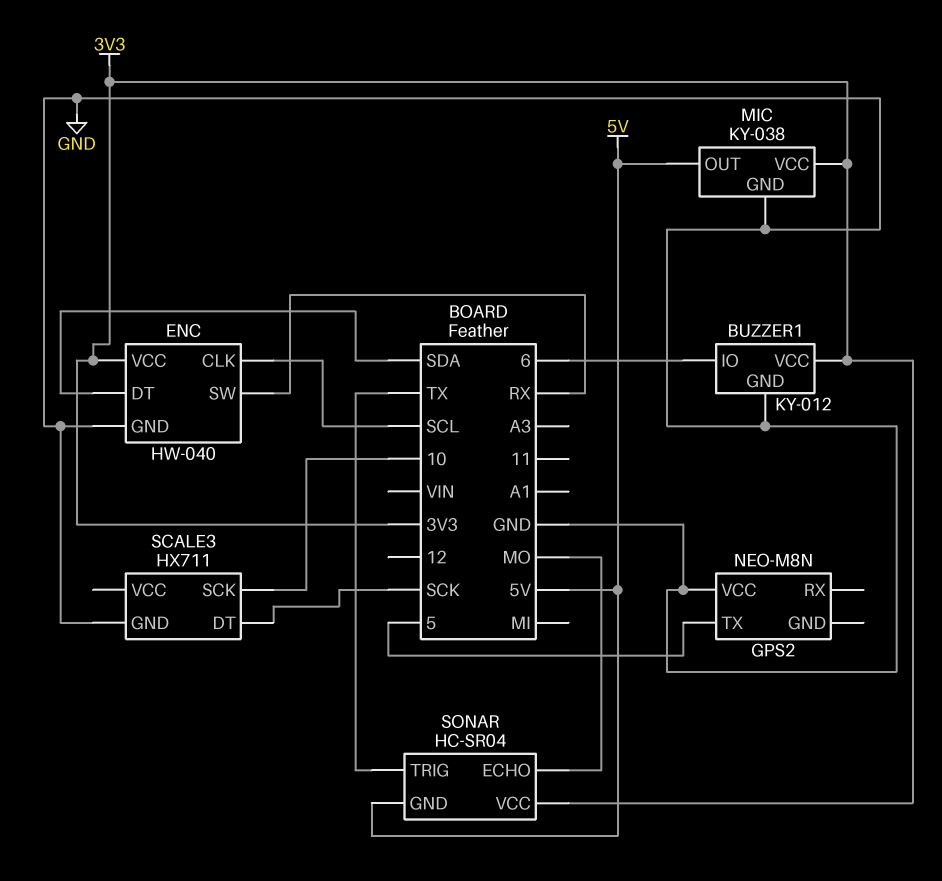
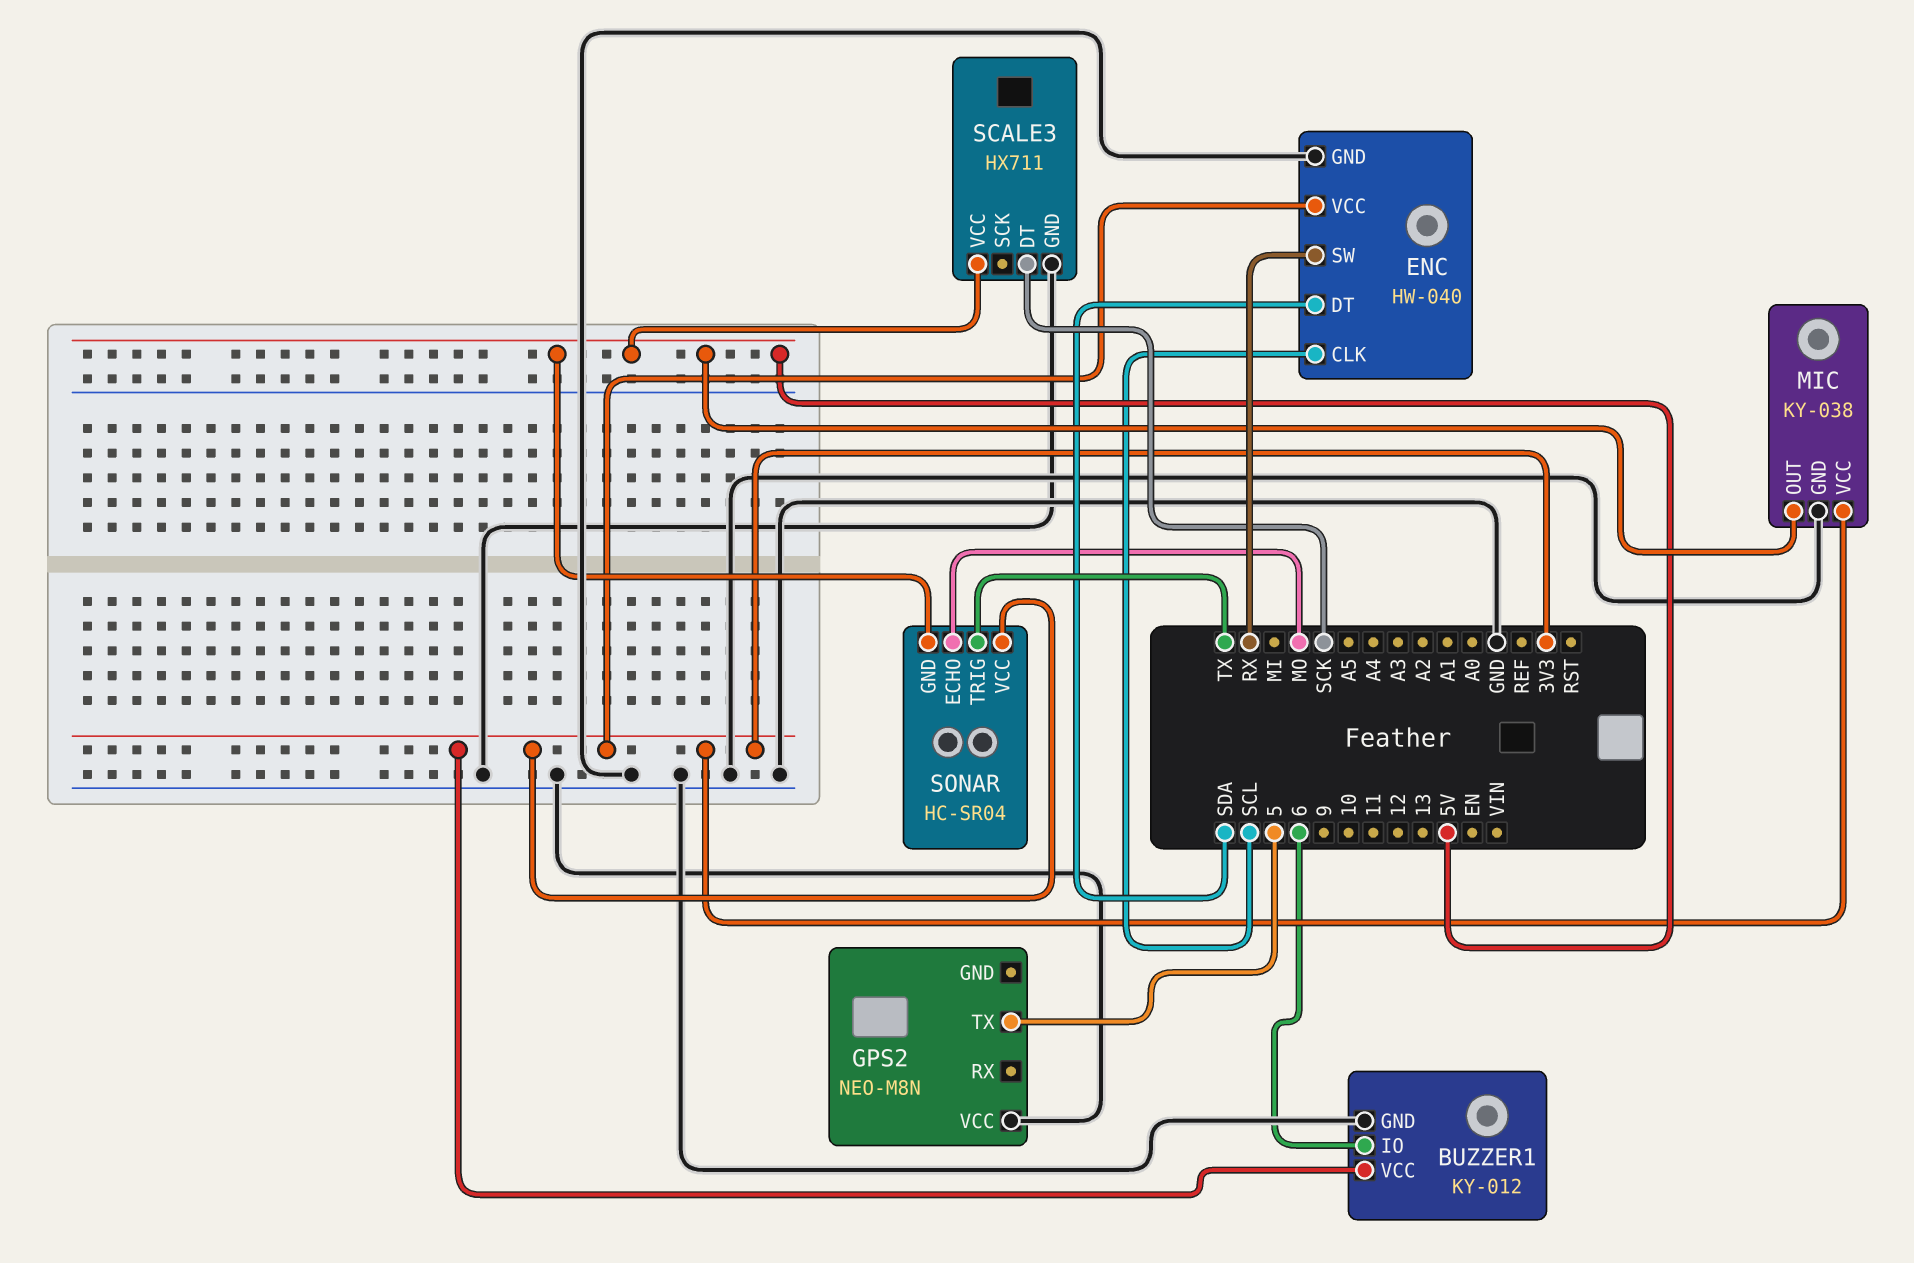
SCALE3 pin SCK: 10 -> none
SCALE3 pin VCC: none -> 5V

